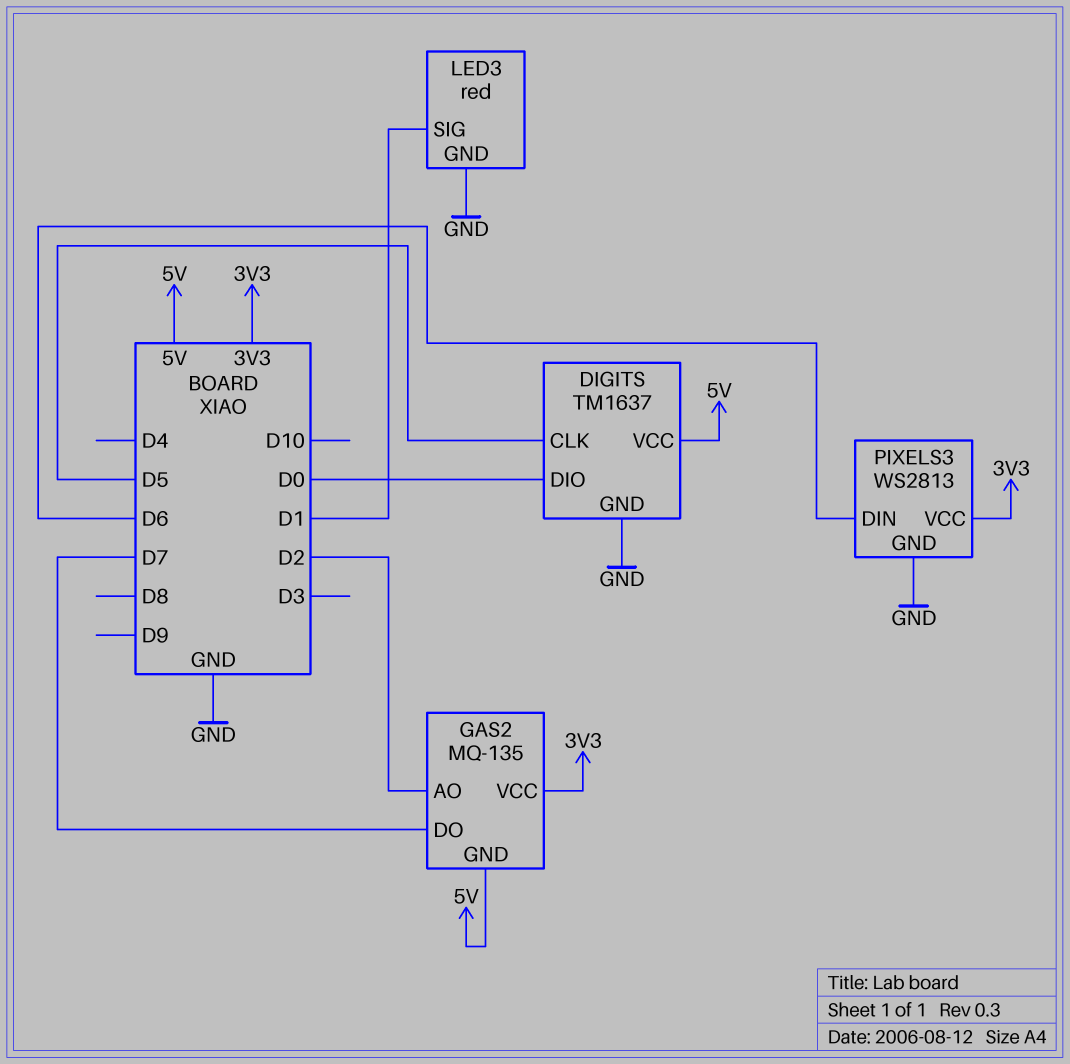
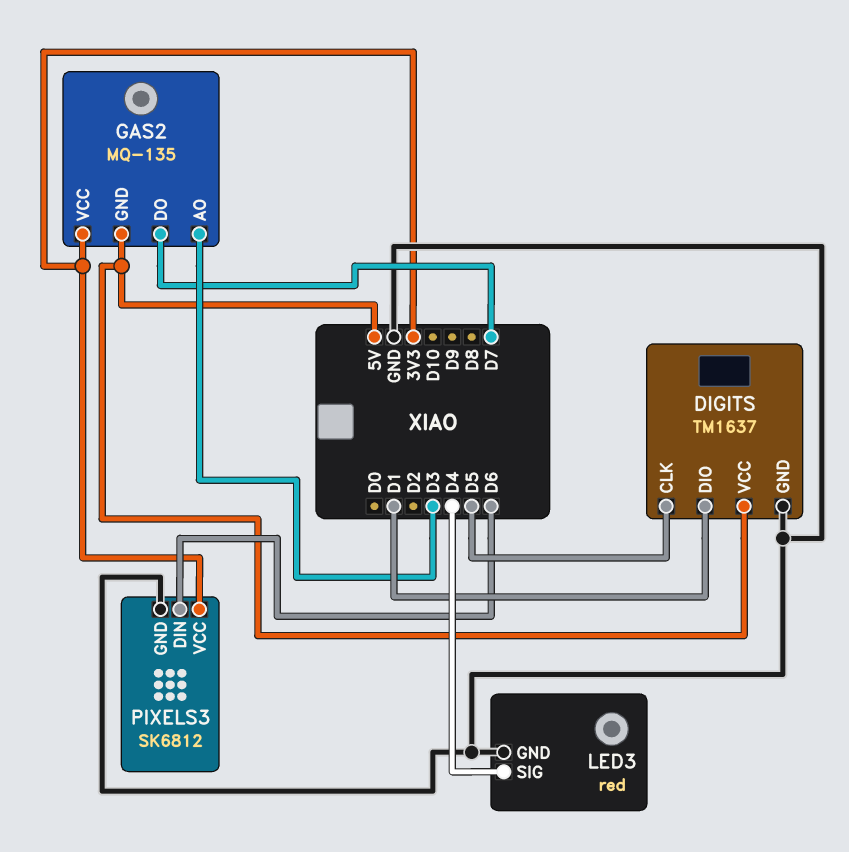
DIGITS pin DIO: D0 -> D1
GAS2 pin AO: D2 -> D3
LED3 pin SIG: D1 -> D4
PIXELS3: WS2813 -> SK6812

